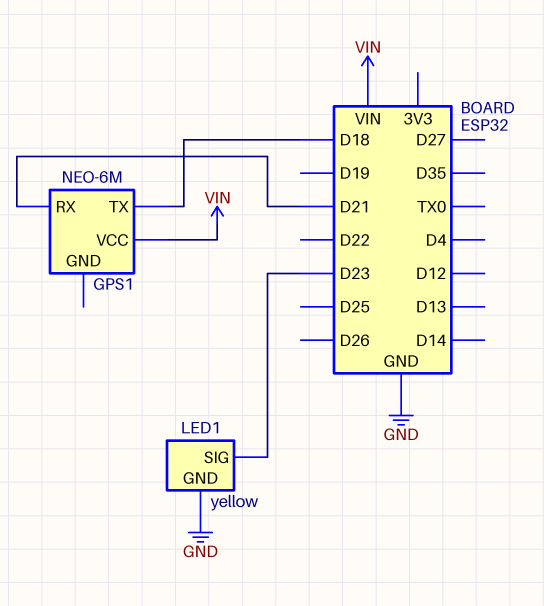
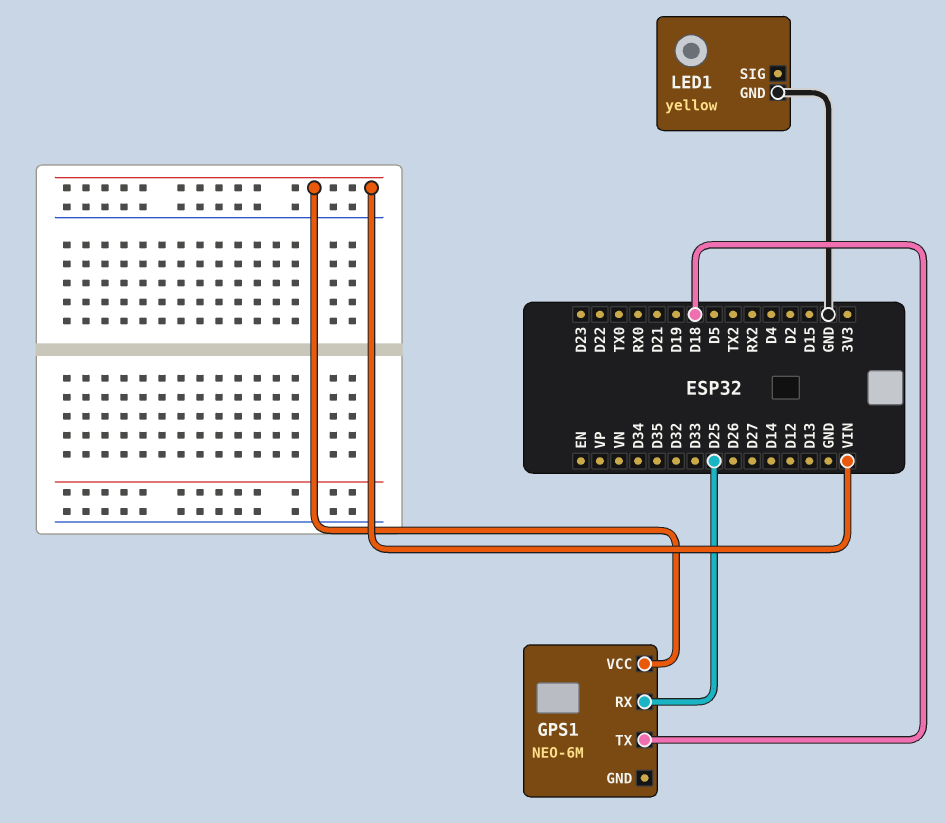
GPS1 pin RX: D21 -> D25
LED1 pin SIG: D23 -> none

